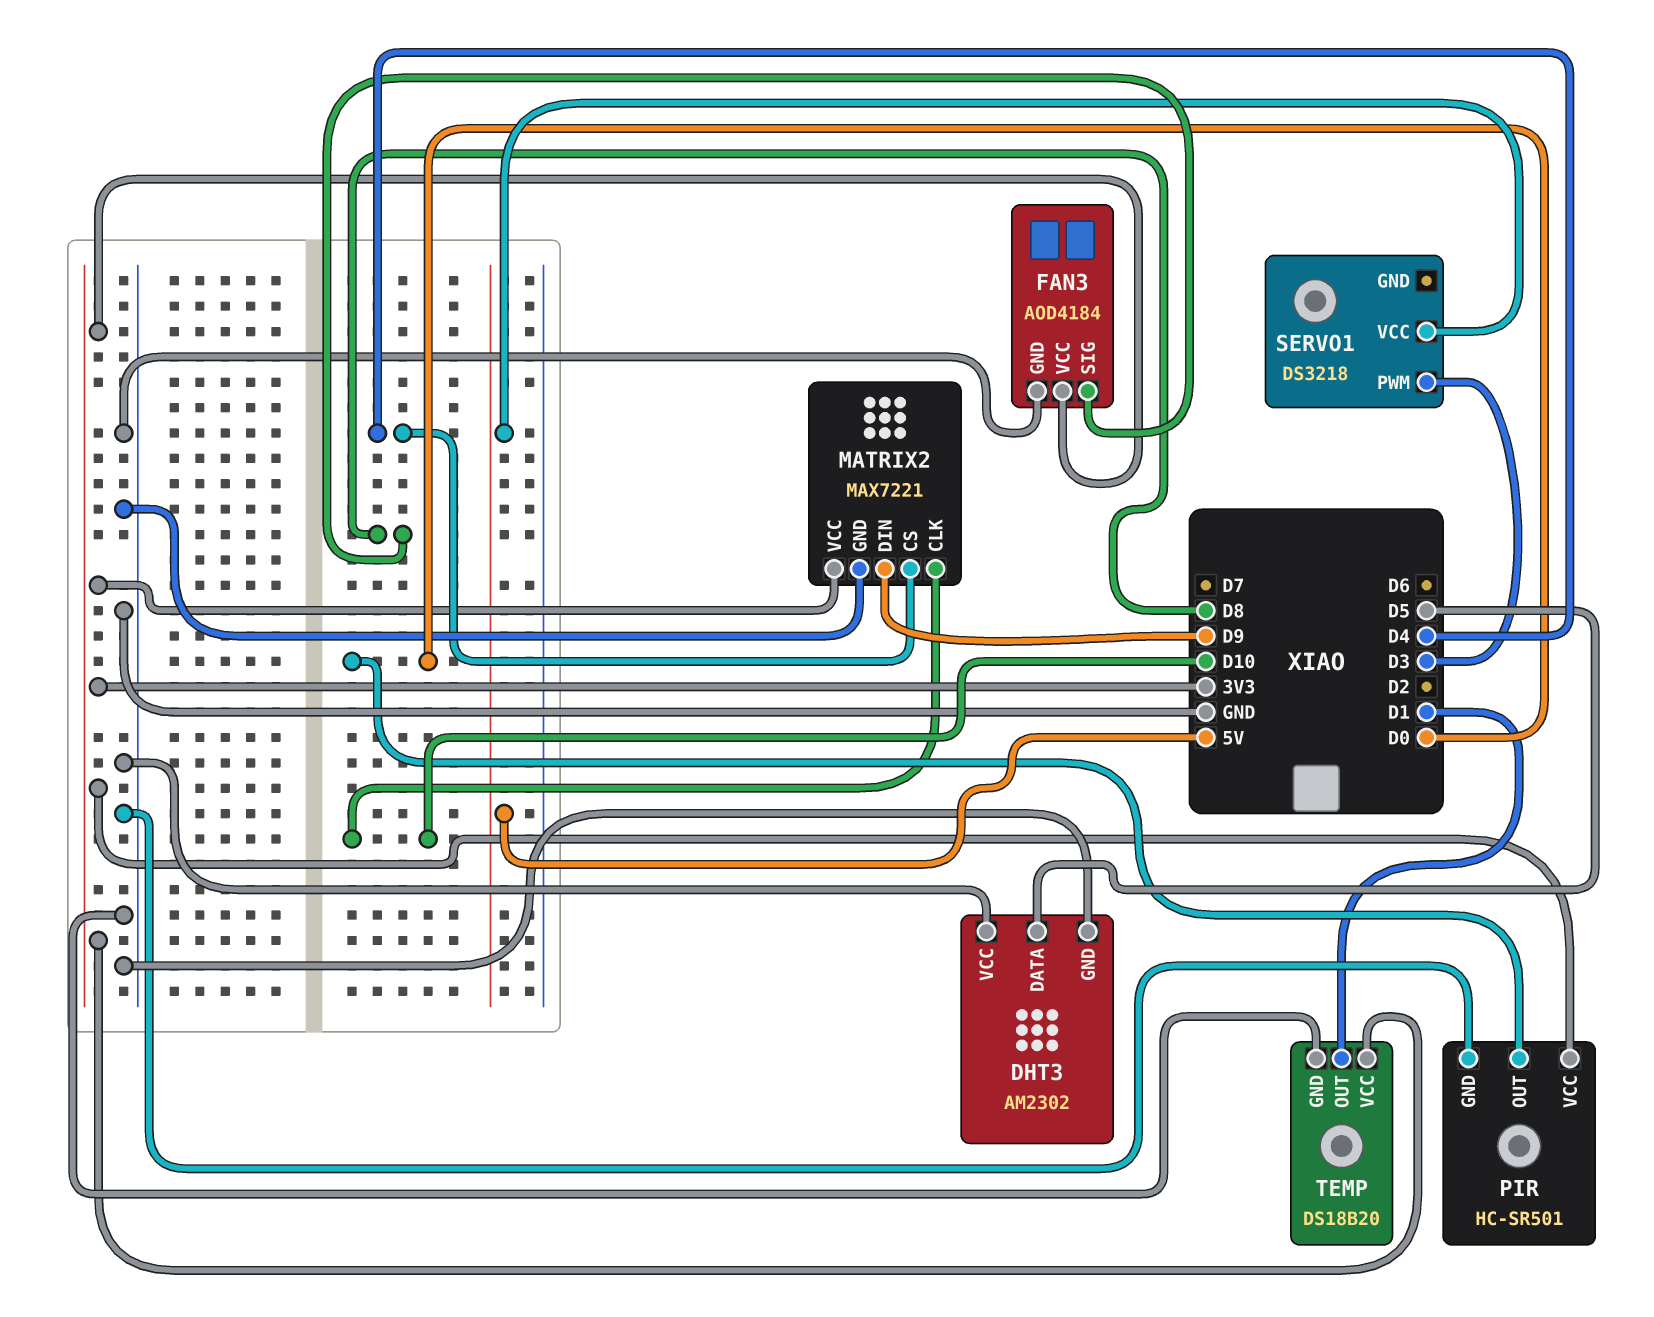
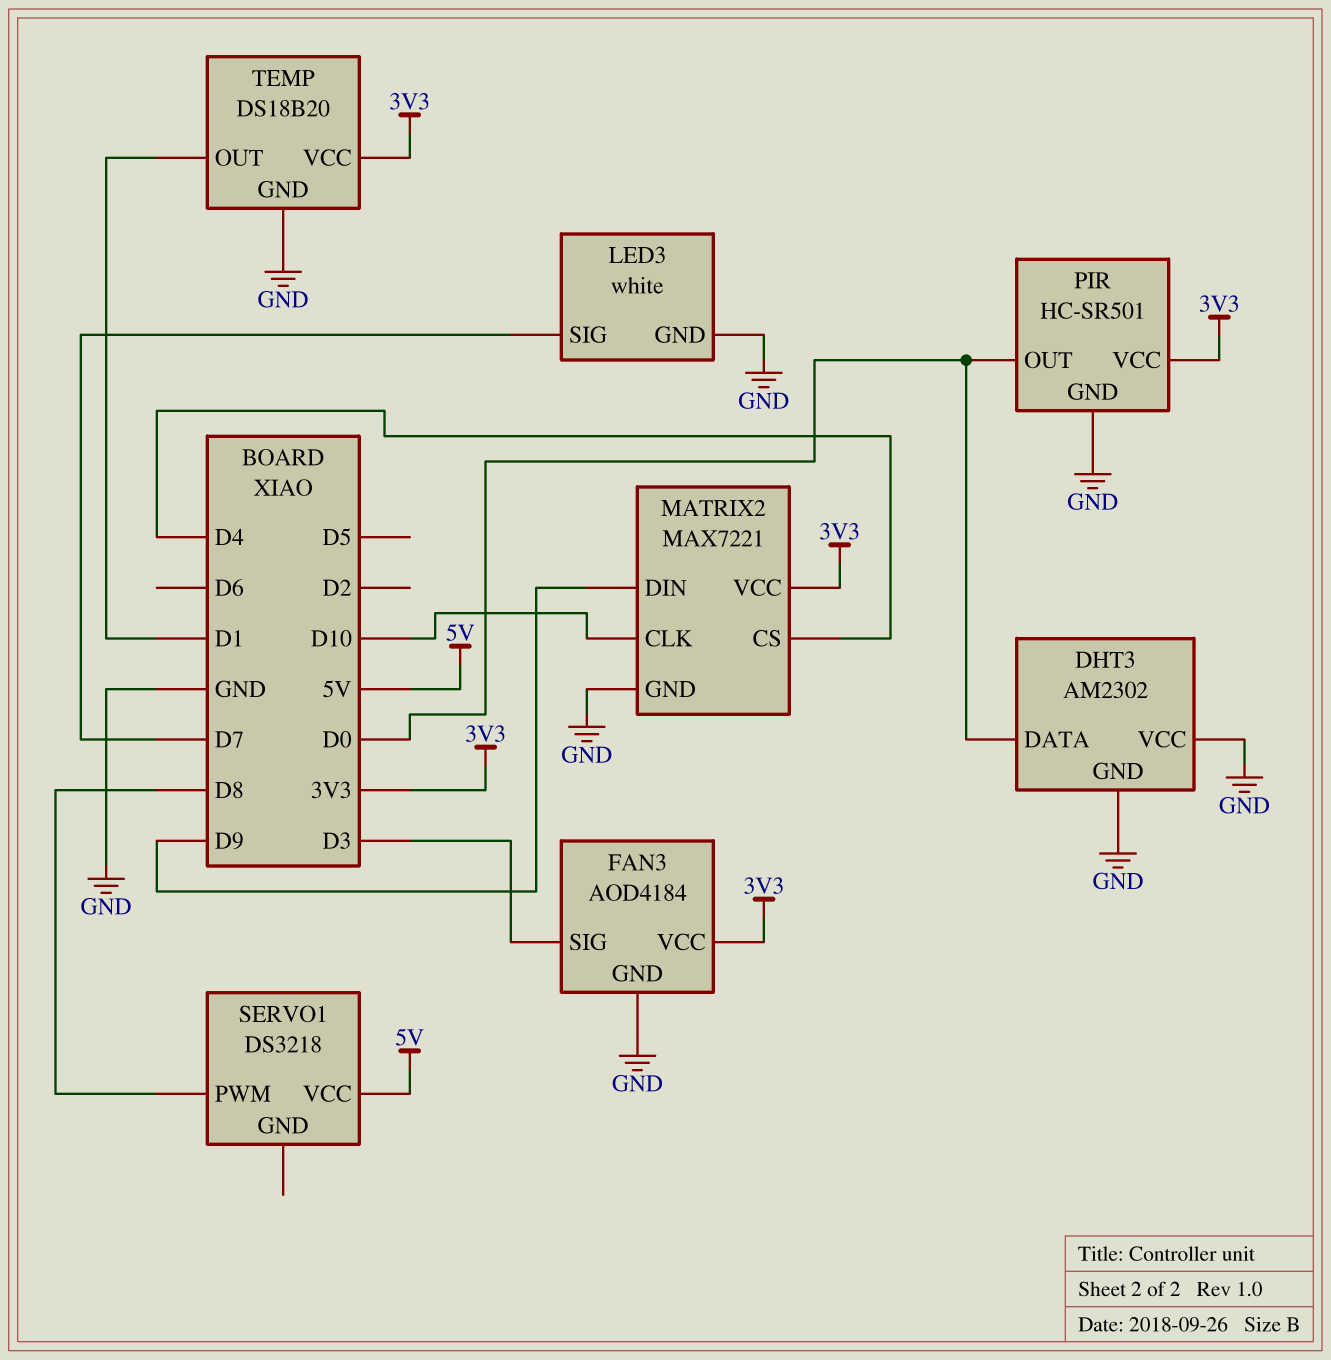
DHT3 pin DATA: D5 -> D0
FAN3 pin SIG: D8 -> D3
LED3: none -> white
LED3 pin GND: none -> GND
LED3 pin SIG: none -> D7
SERVO1 pin PWM: D3 -> D8

